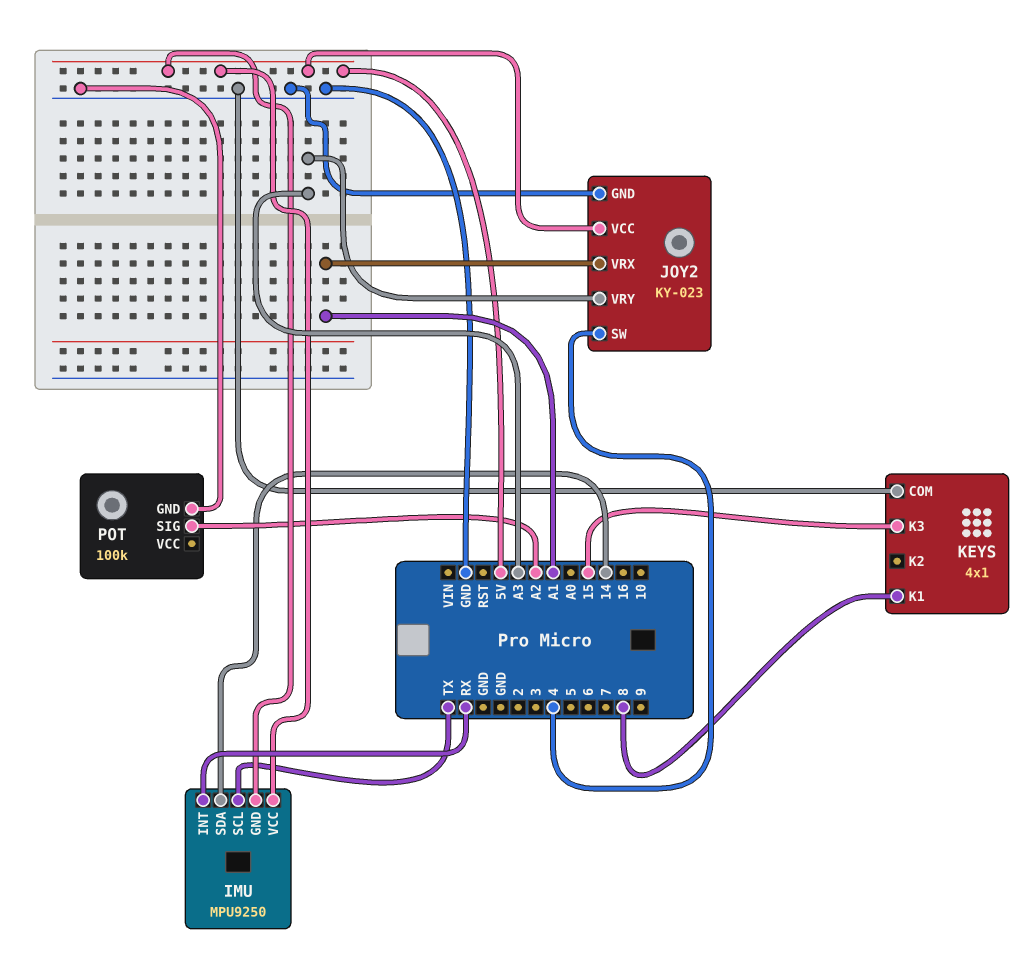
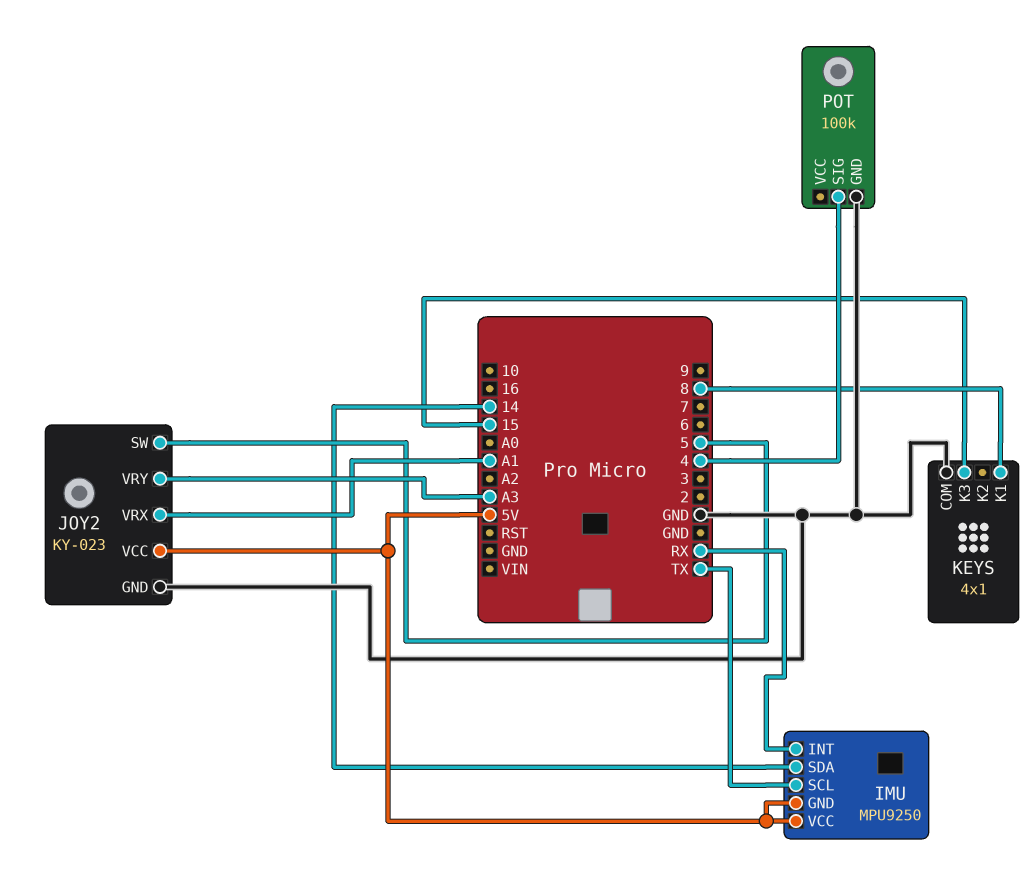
JOY2 pin SW: 4 -> 5
POT pin SIG: A2 -> 4

